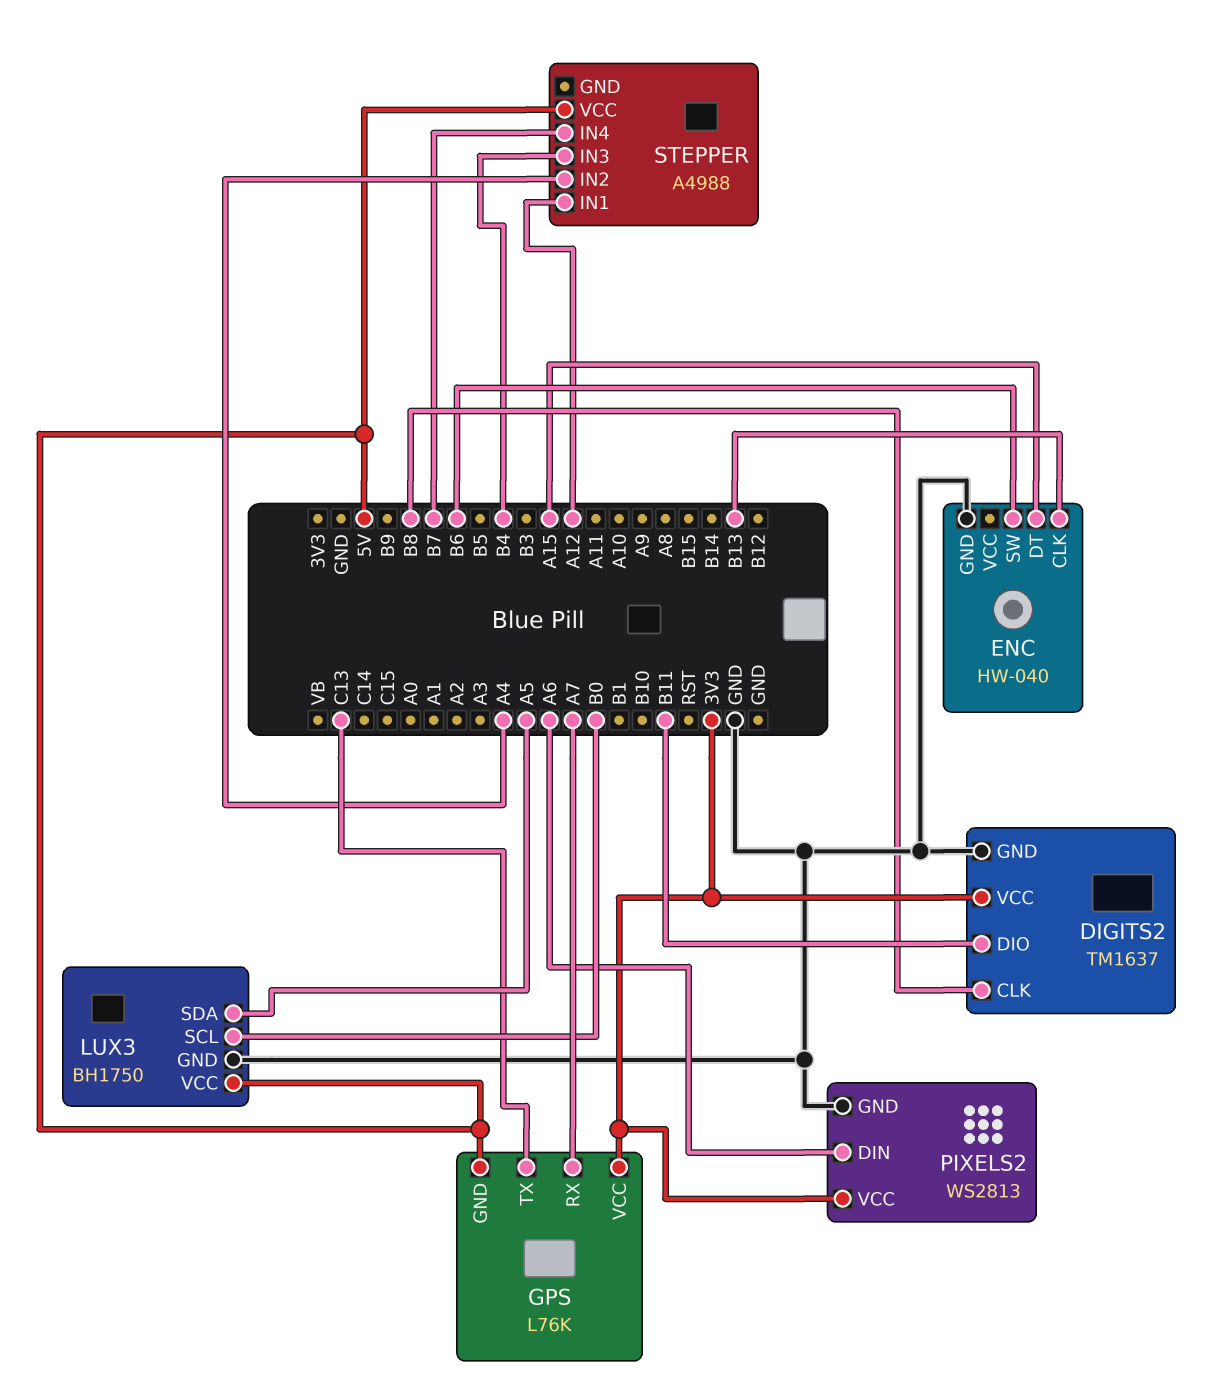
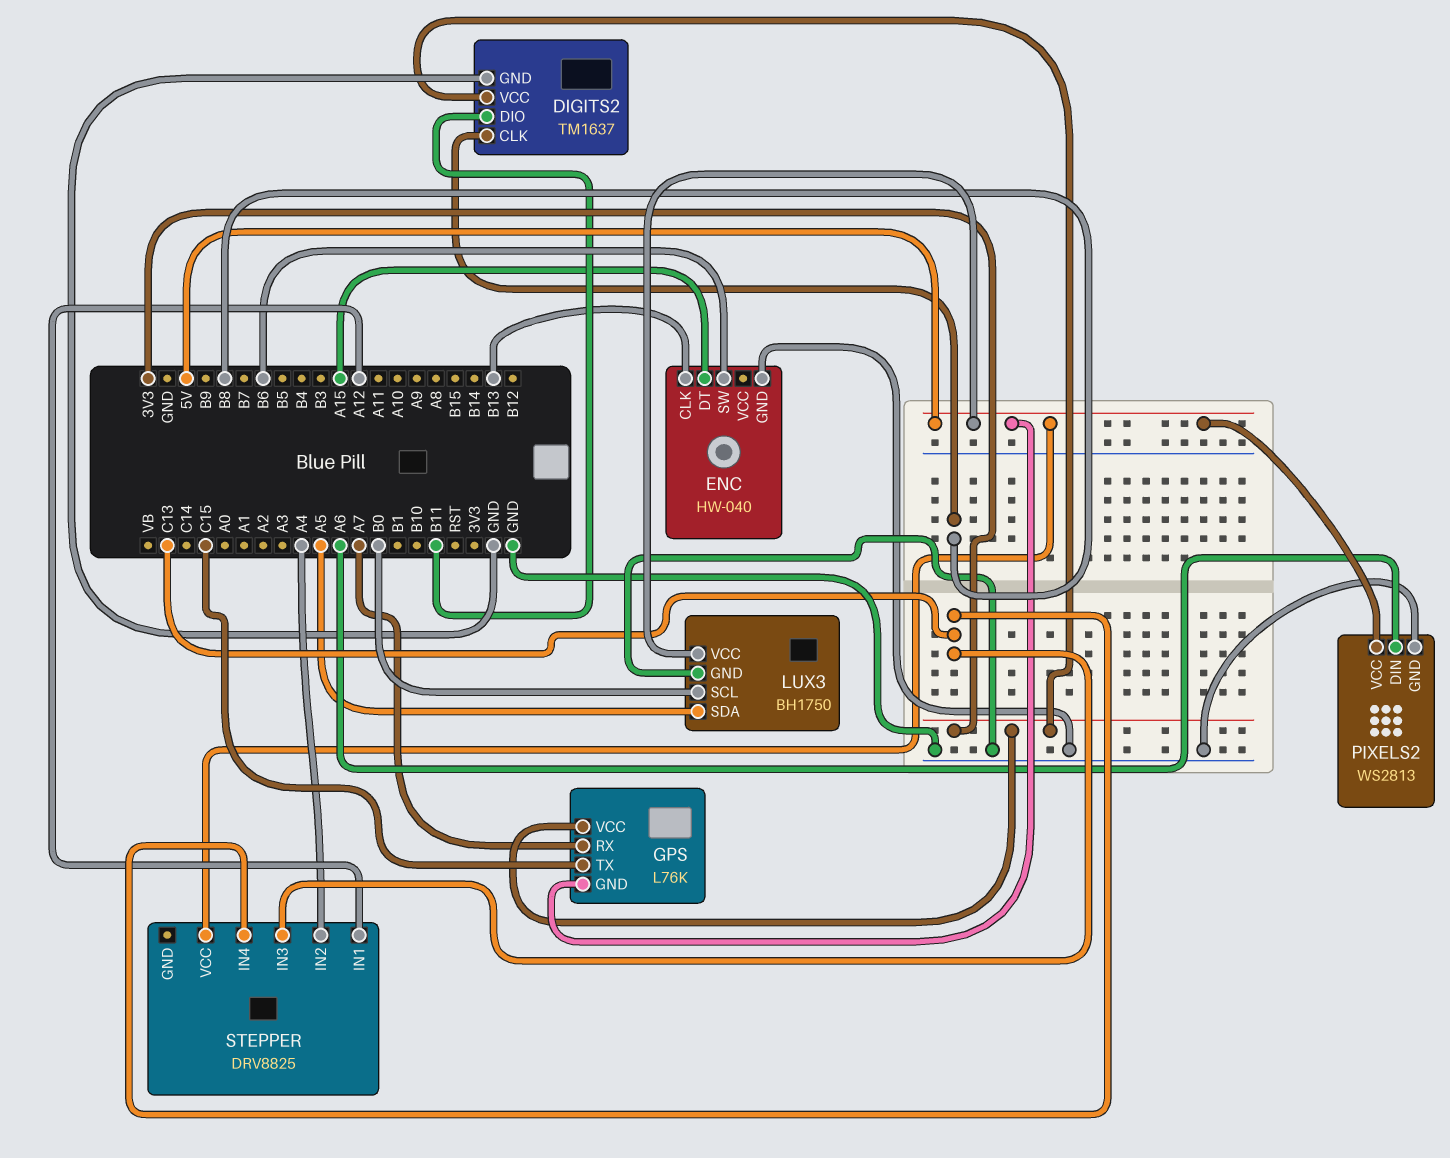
GPS pin TX: C13 -> C15
PIXELS2 pin VCC: 3V3 -> 5V
STEPPER: A4988 -> DRV8825
STEPPER pin IN3: B4 -> C13
STEPPER pin IN4: B7 -> C13

